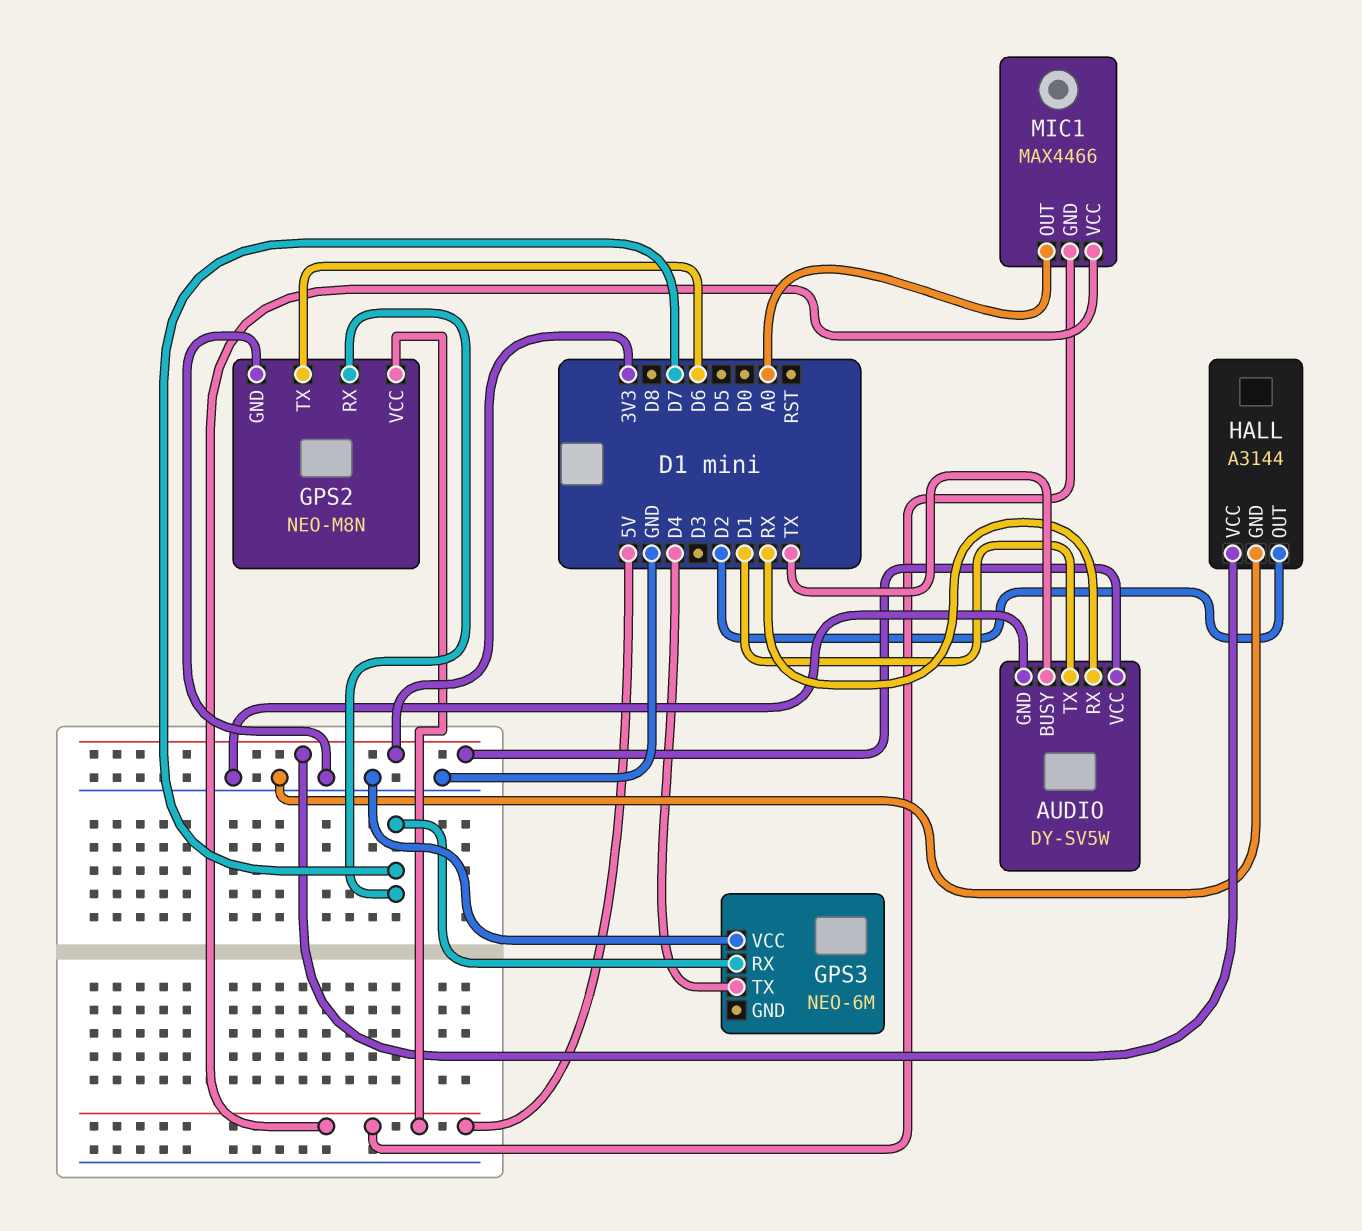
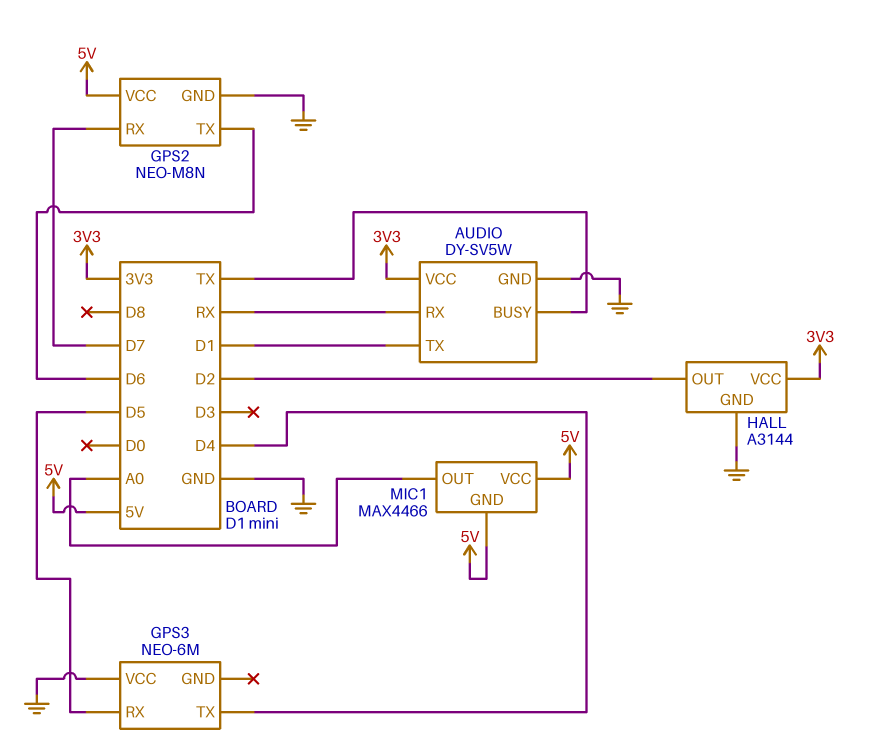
GPS3 pin RX: D7 -> D5

